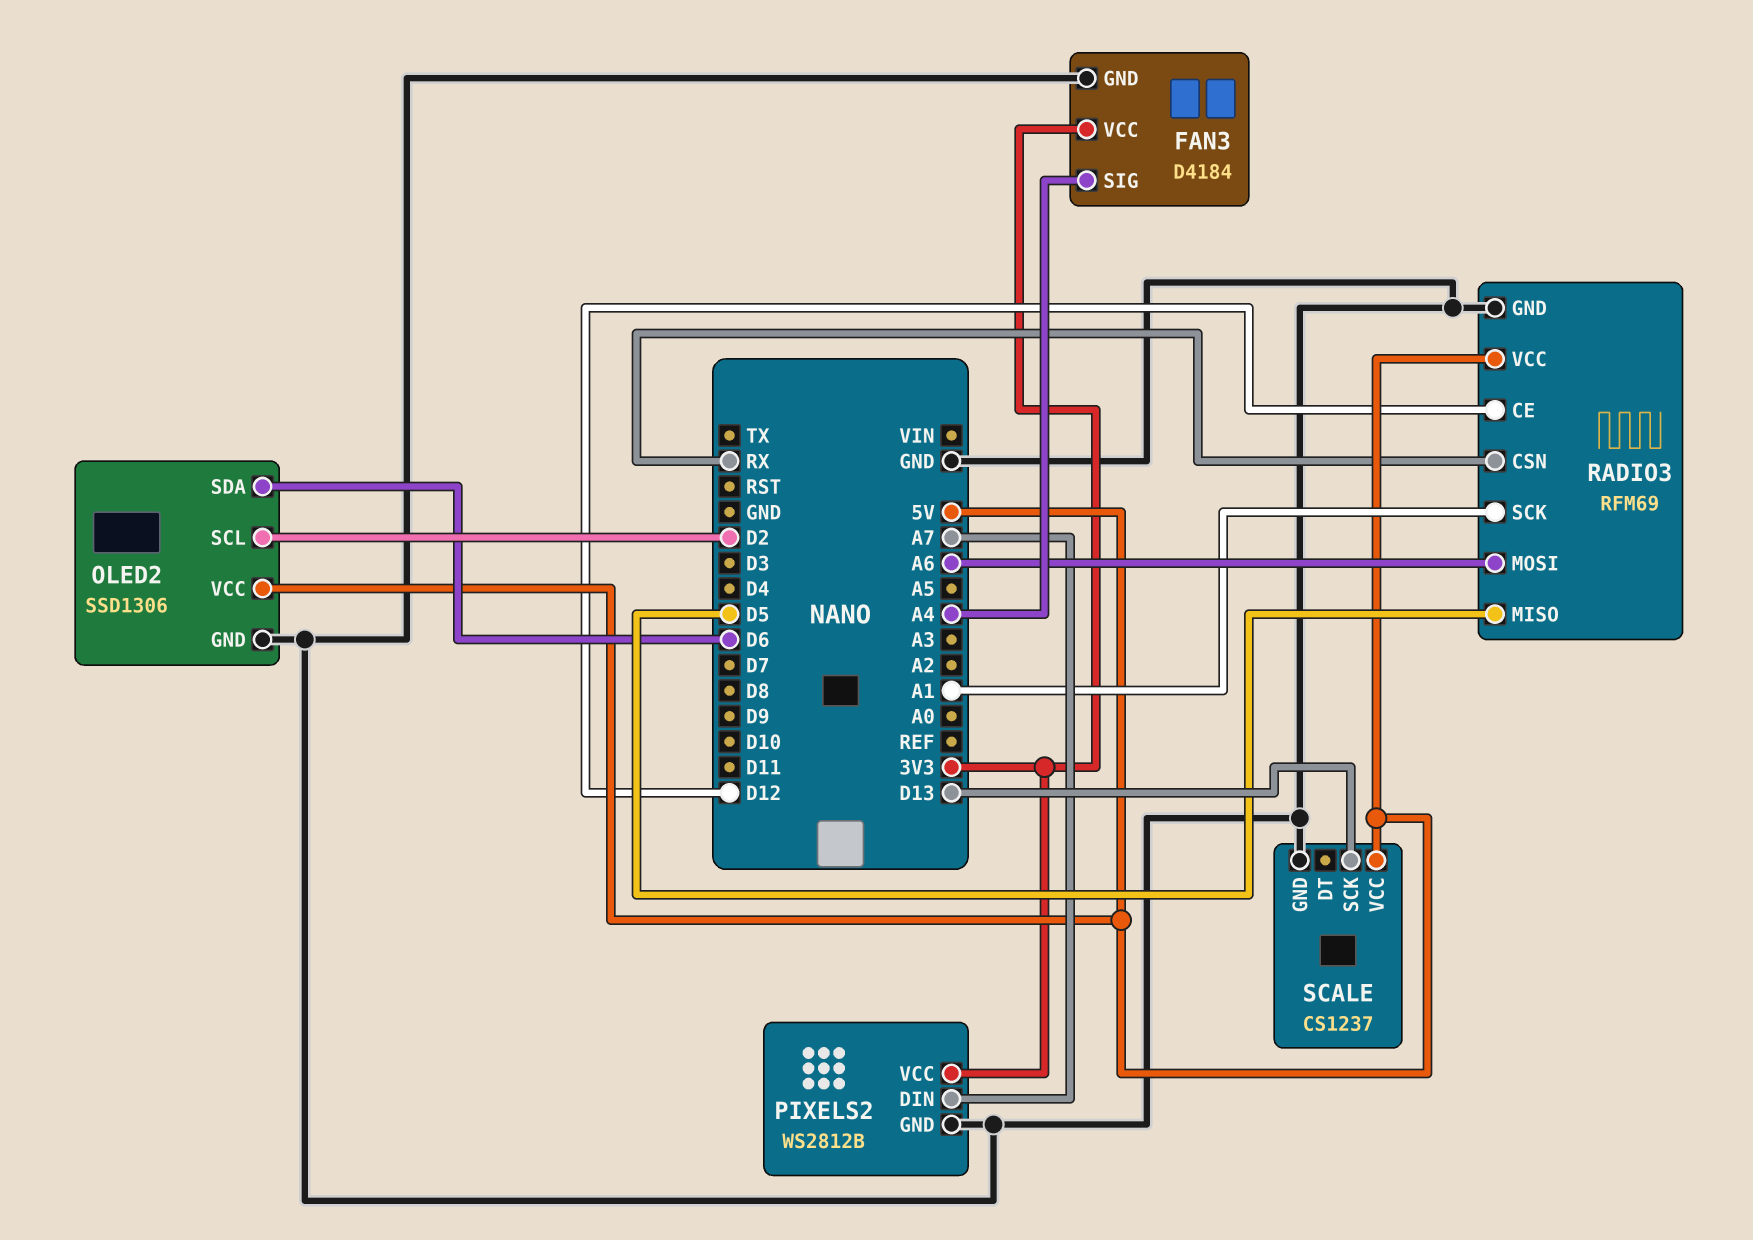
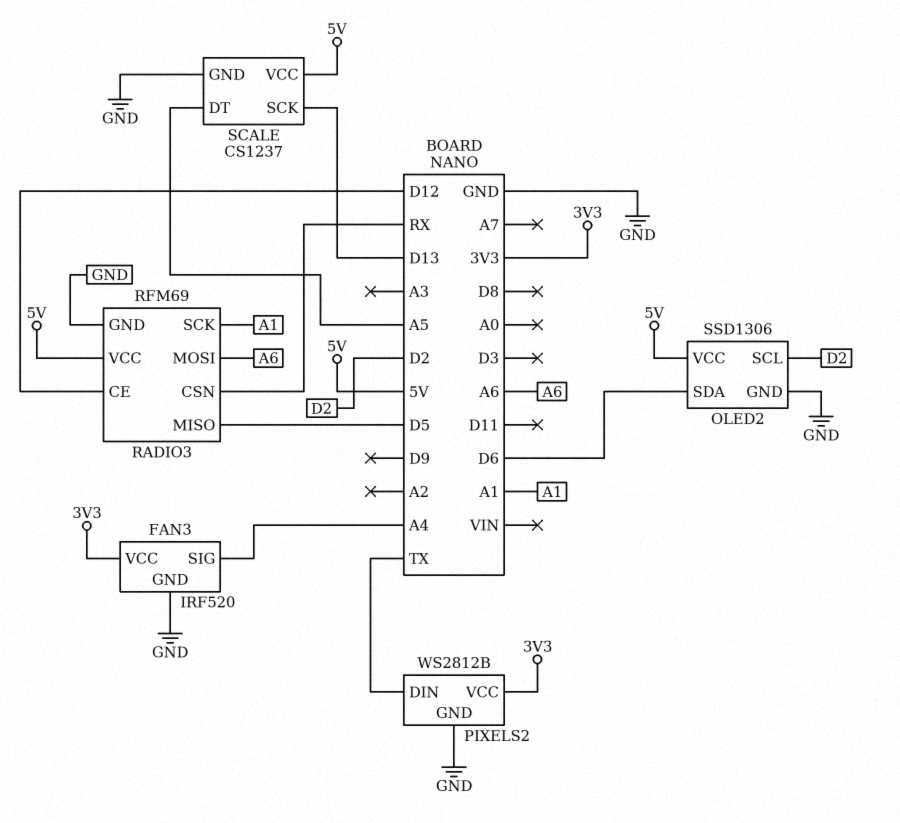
FAN3: D4184 -> IRF520
PIXELS2 pin DIN: A7 -> TX
SCALE pin DT: none -> A5

